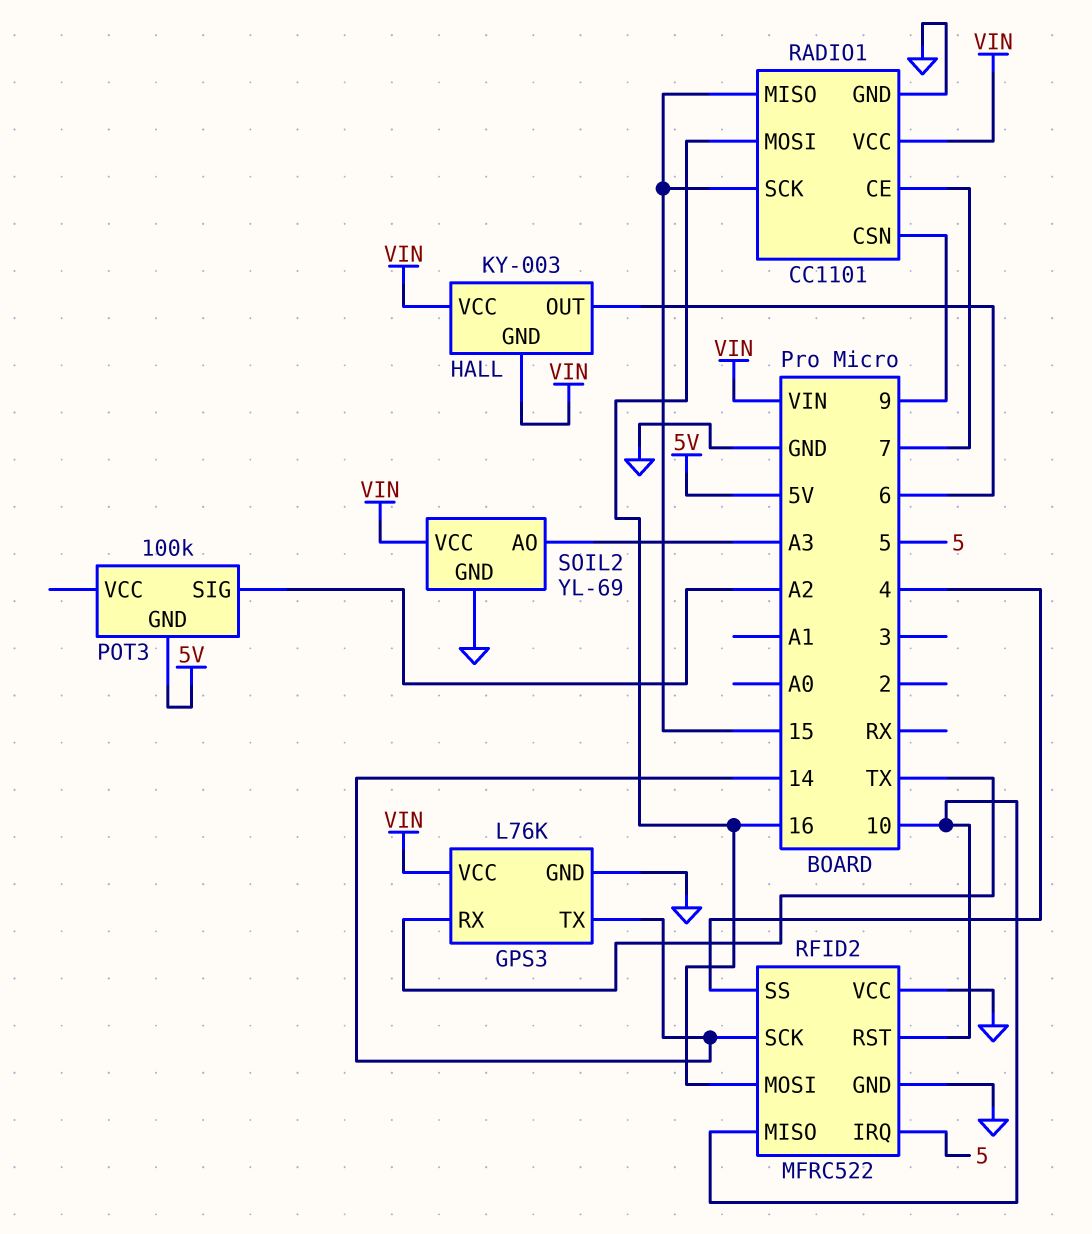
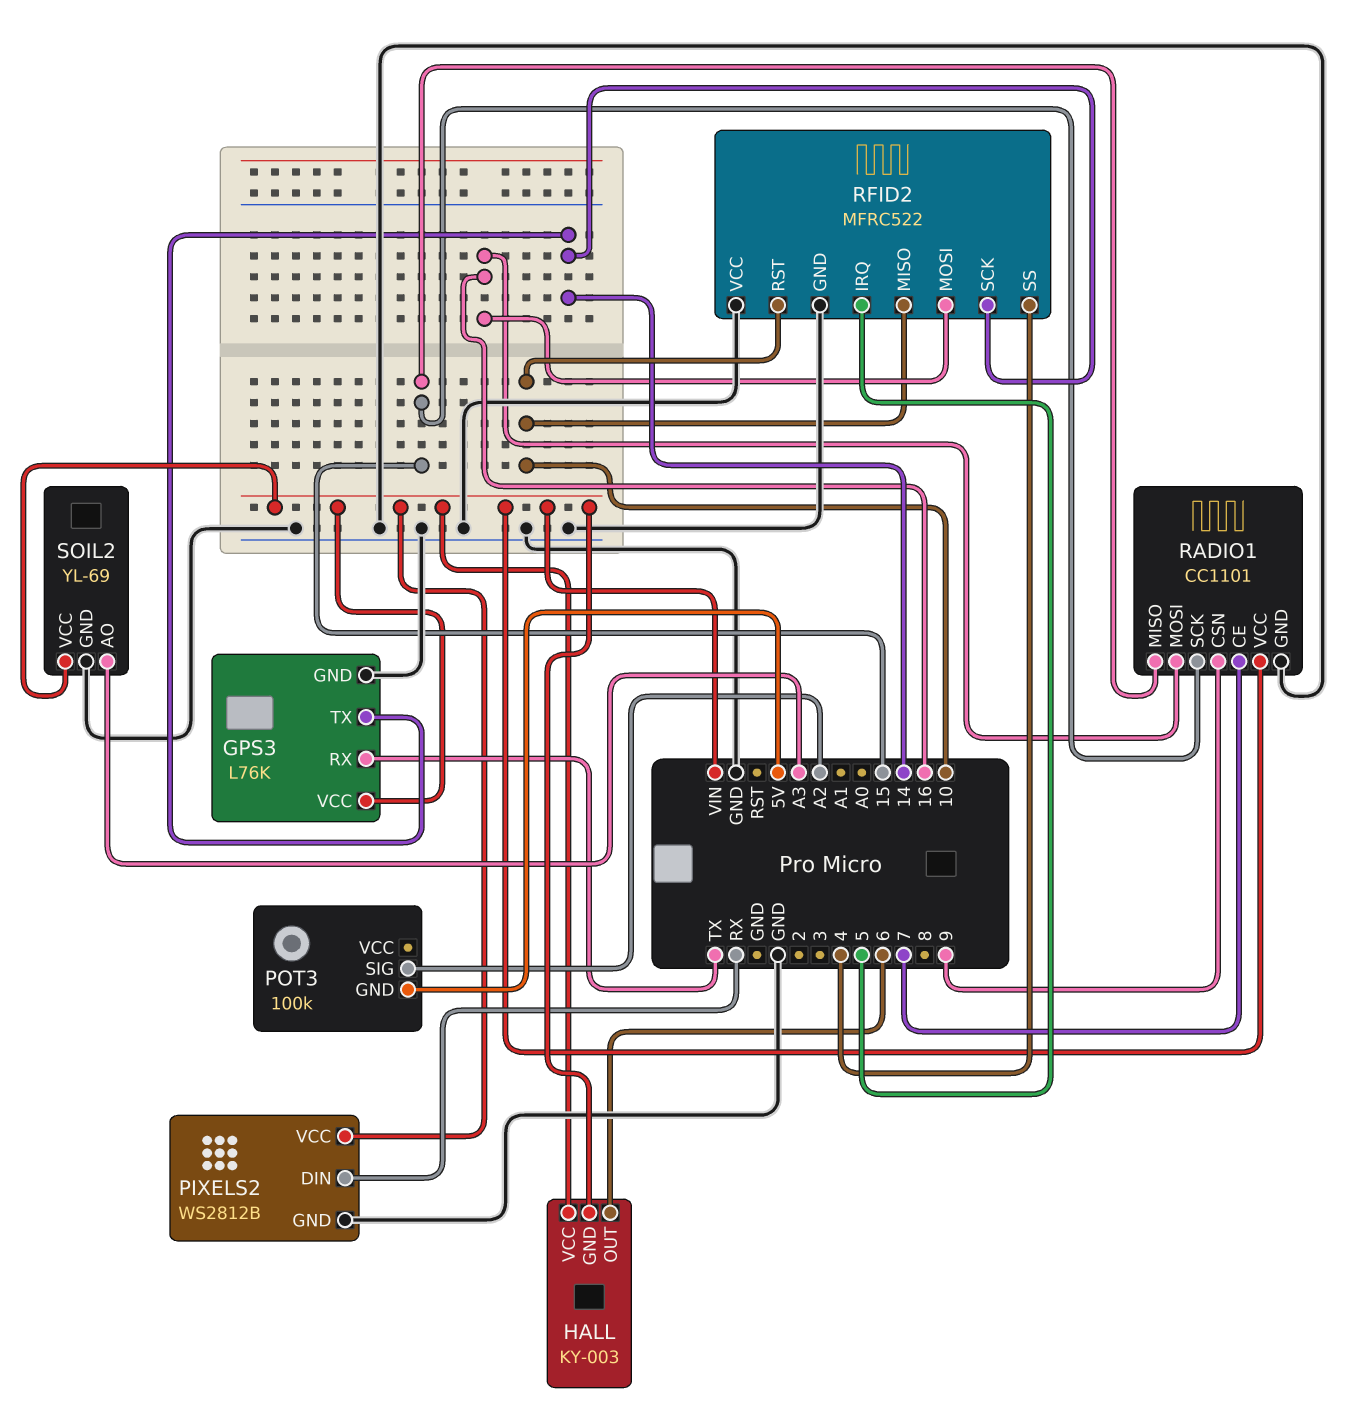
PIXELS2: none -> WS2812B
PIXELS2 pin DIN: none -> RX
PIXELS2 pin GND: none -> GND
PIXELS2 pin VCC: none -> VIN

